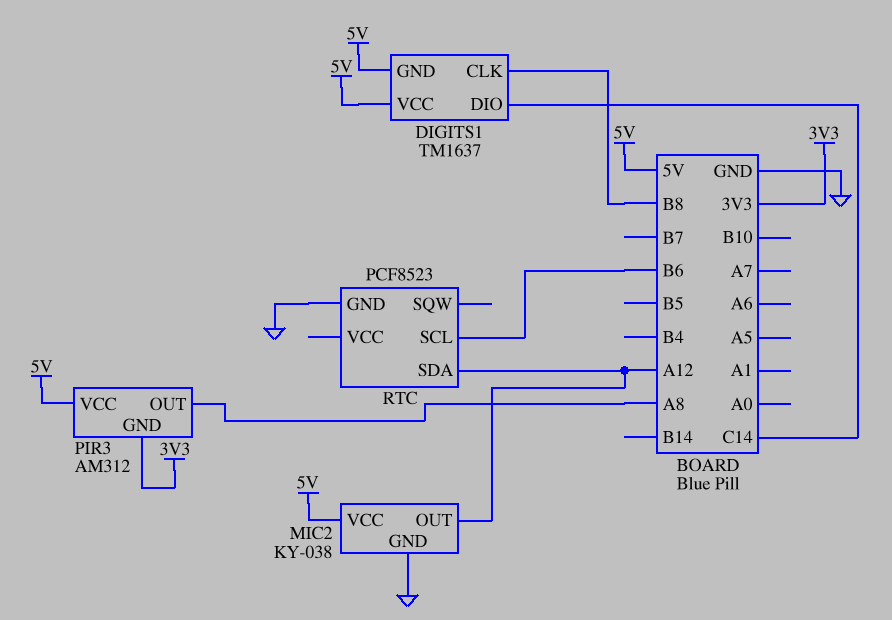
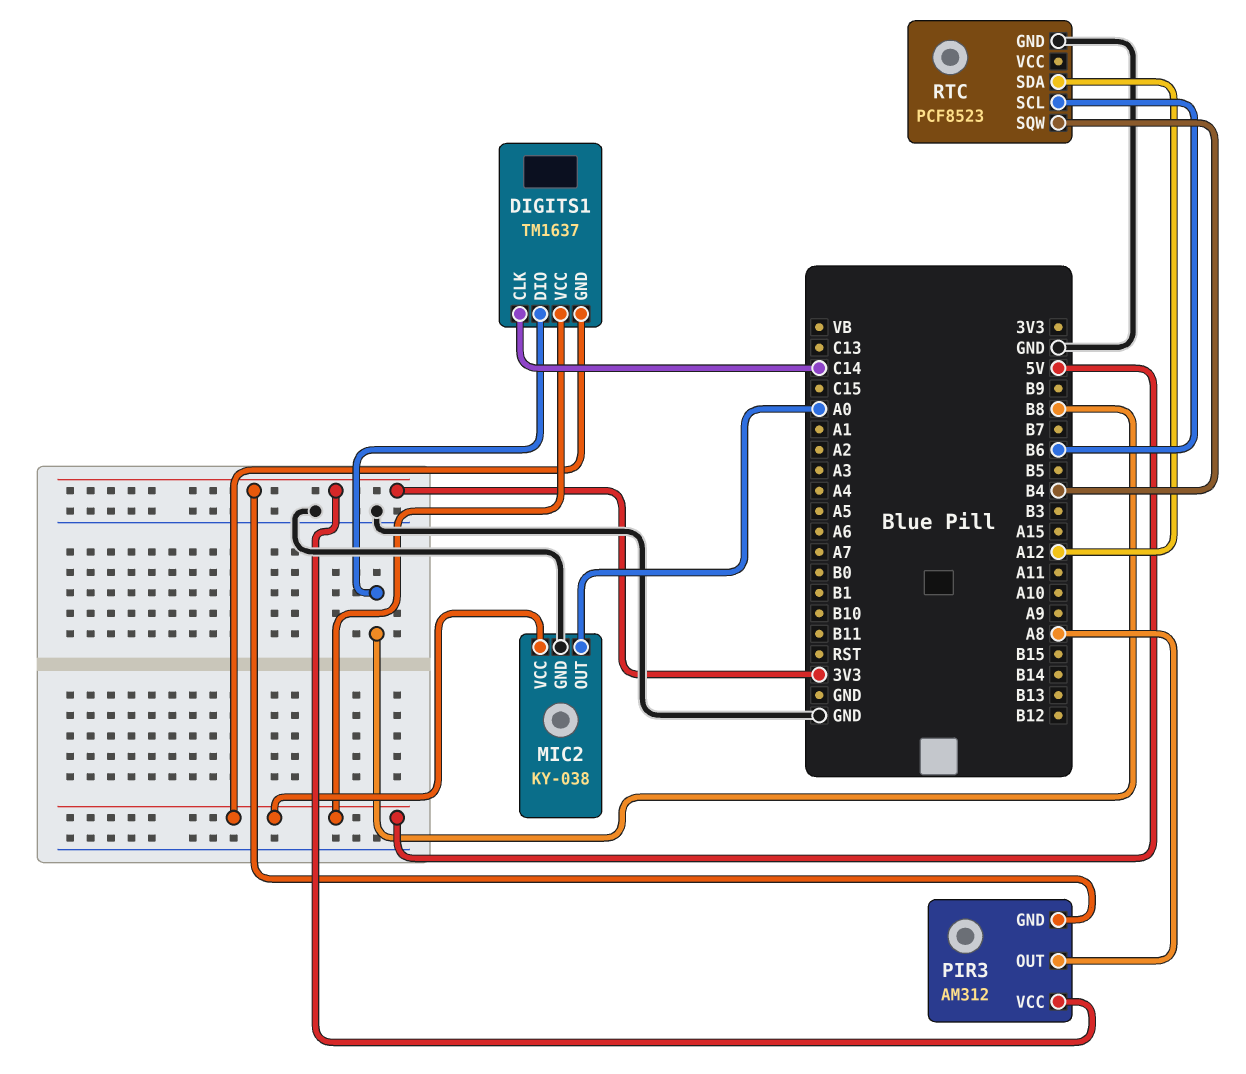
DIGITS1 pin CLK: B8 -> C14
DIGITS1 pin DIO: C14 -> B8
MIC2 pin OUT: A12 -> A0
PIR3 pin VCC: 5V -> 3V3
RTC pin SQW: none -> B4

